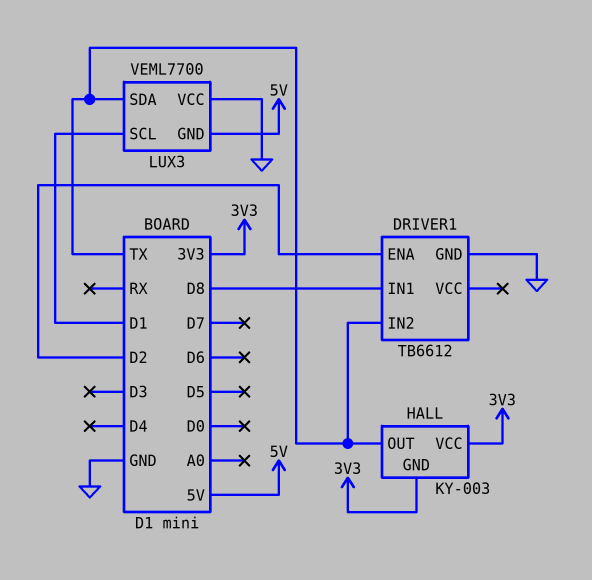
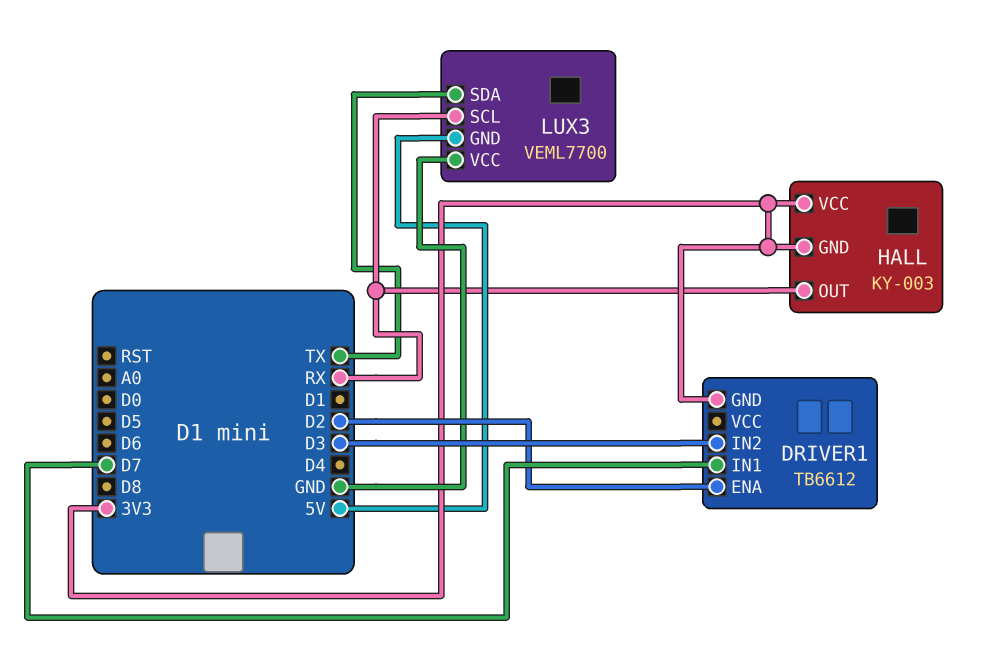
DRIVER1 pin GND: GND -> 3V3
DRIVER1 pin IN1: D8 -> D7
DRIVER1 pin IN2: TX -> D3
HALL pin OUT: TX -> RX
LUX3 pin SCL: D1 -> RX

